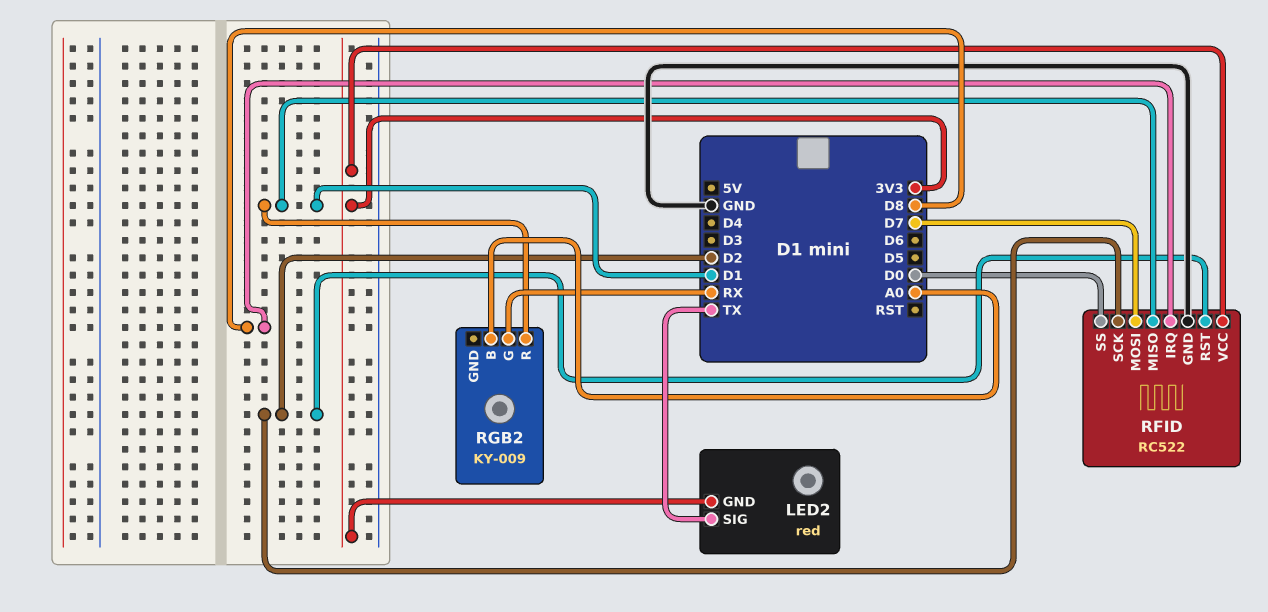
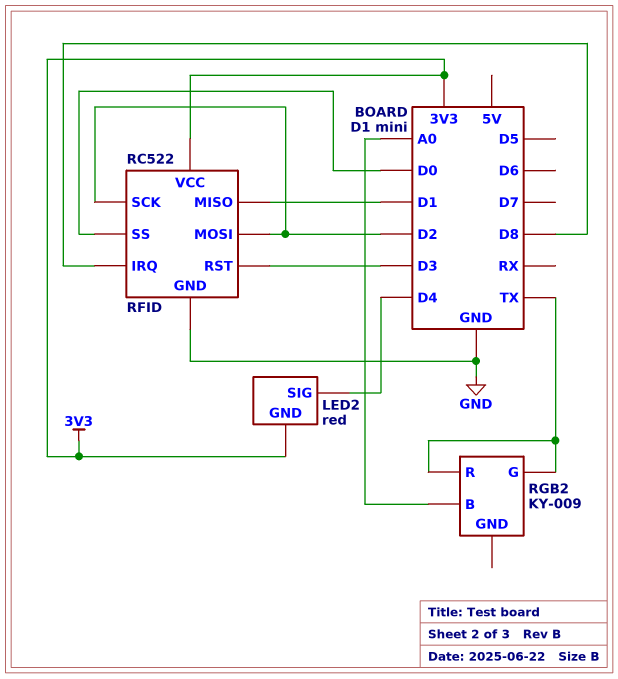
LED2 pin SIG: TX -> D4
RFID pin MOSI: D7 -> D2
RFID pin RST: D2 -> D3
RGB2 pin G: RX -> TX
RGB2 pin R: D1 -> TX

